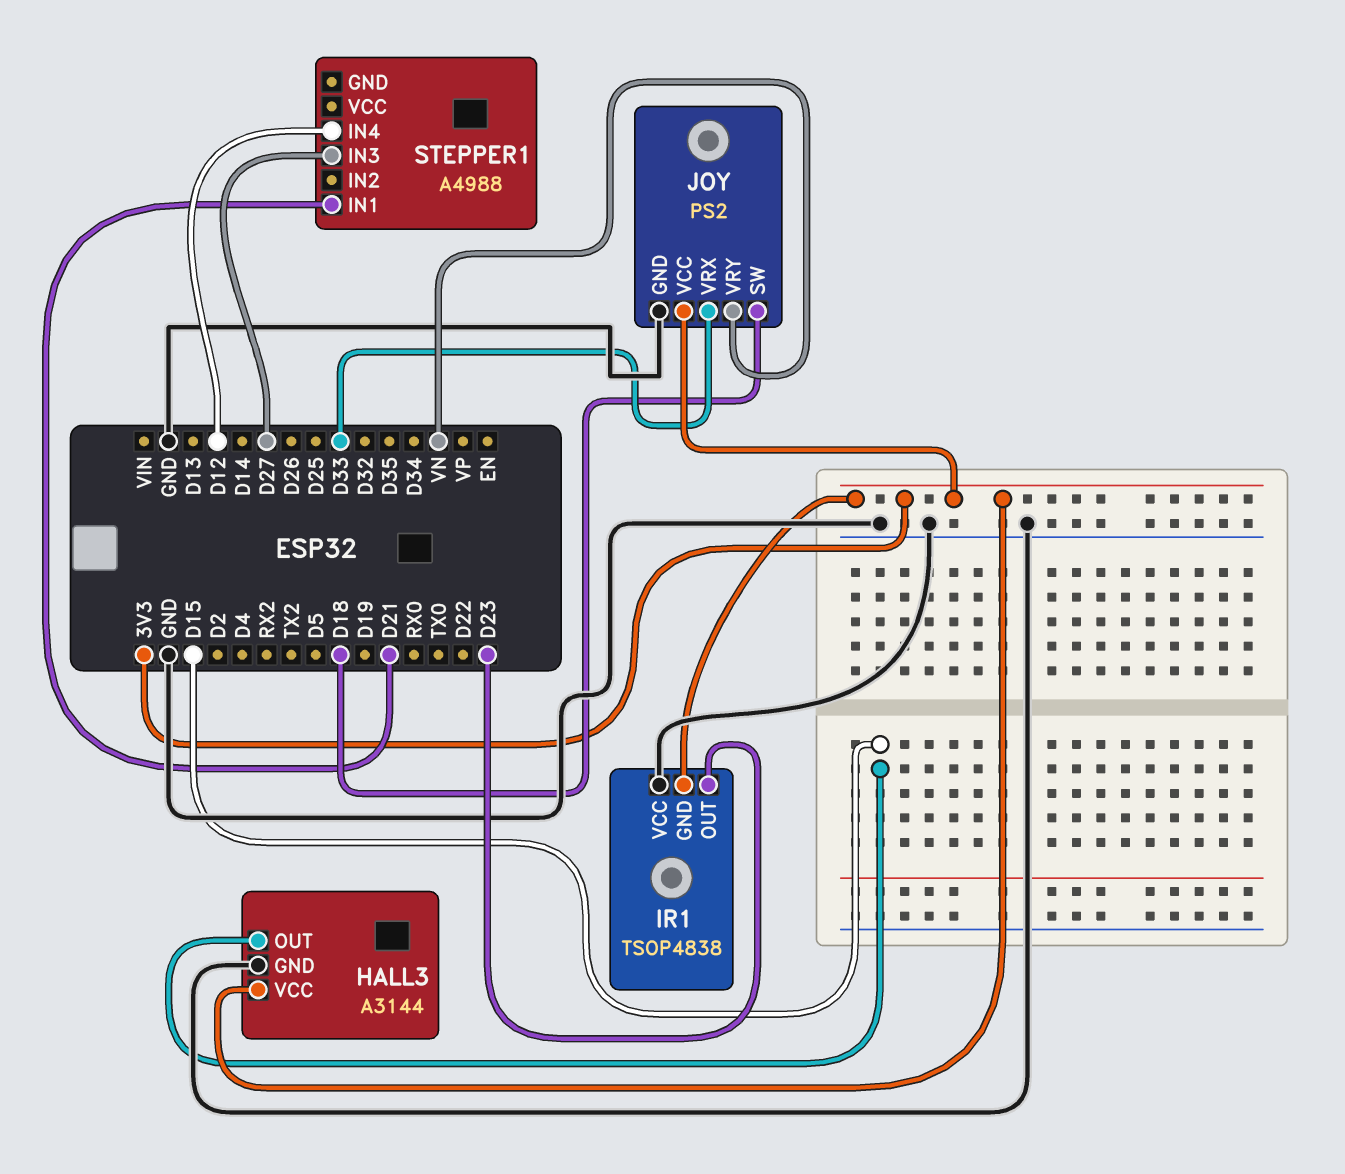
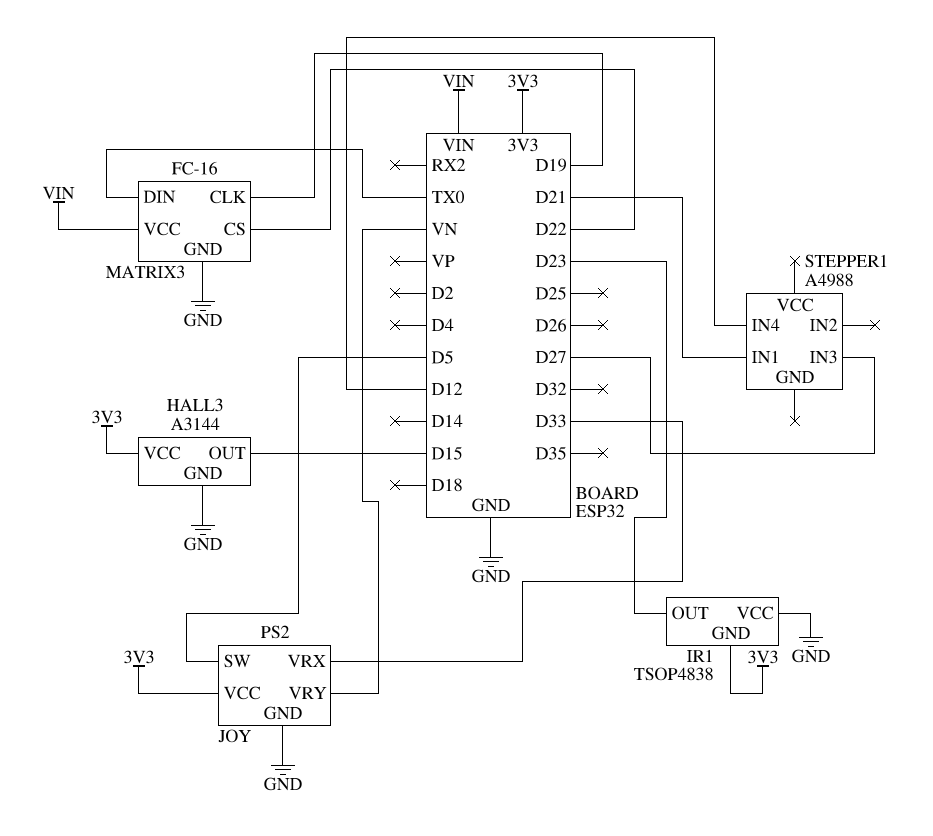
JOY pin SW: D18 -> D5
MATRIX3: none -> FC-16
MATRIX3 pin CLK: none -> D19
MATRIX3 pin CS: none -> D22
MATRIX3 pin DIN: none -> TX0
MATRIX3 pin GND: none -> GND
MATRIX3 pin VCC: none -> VIN

